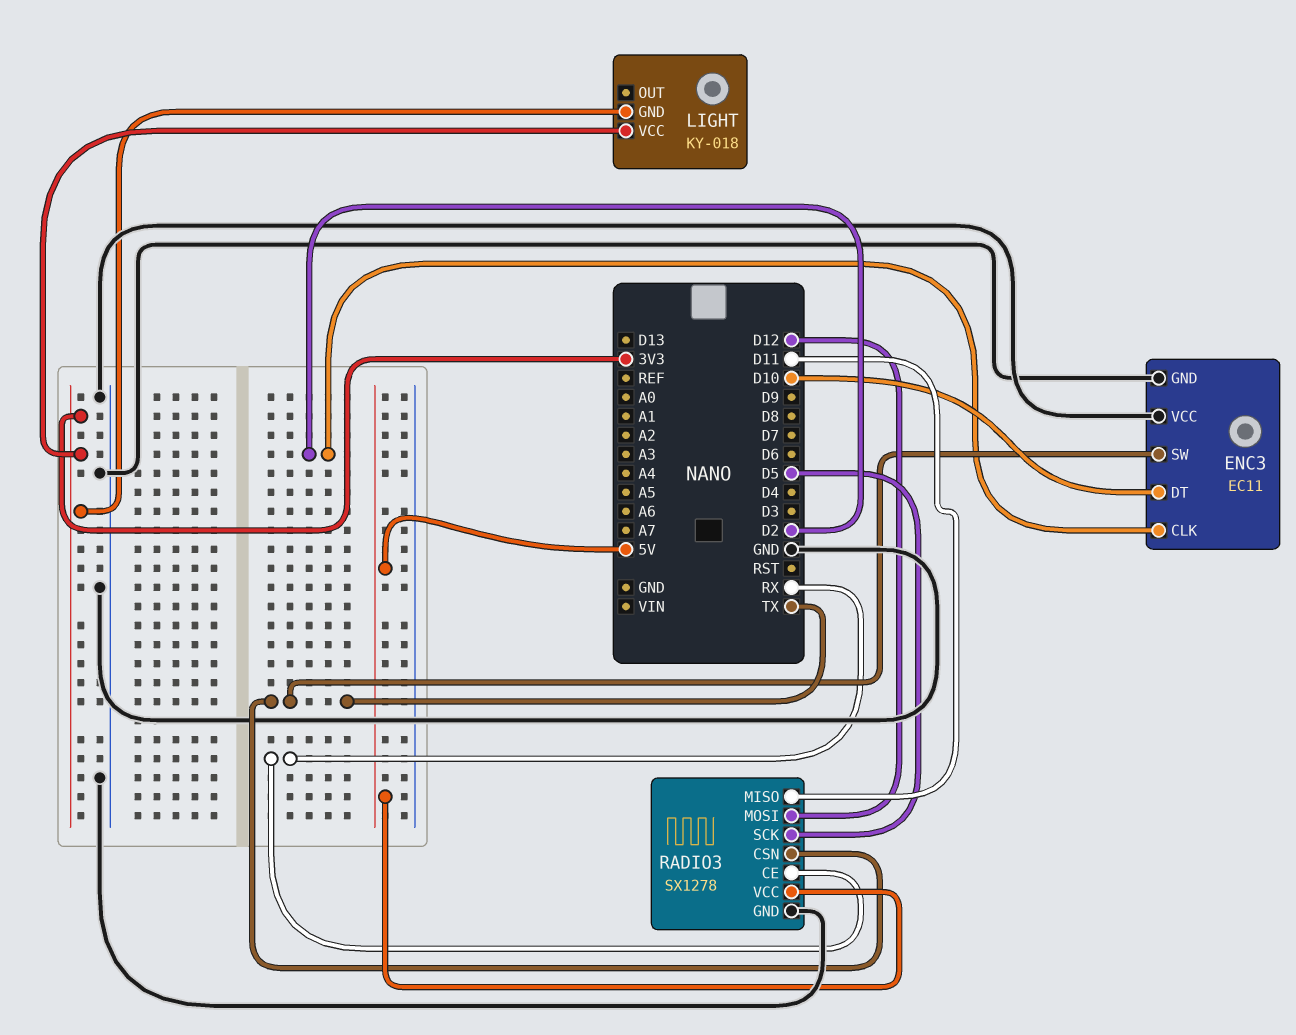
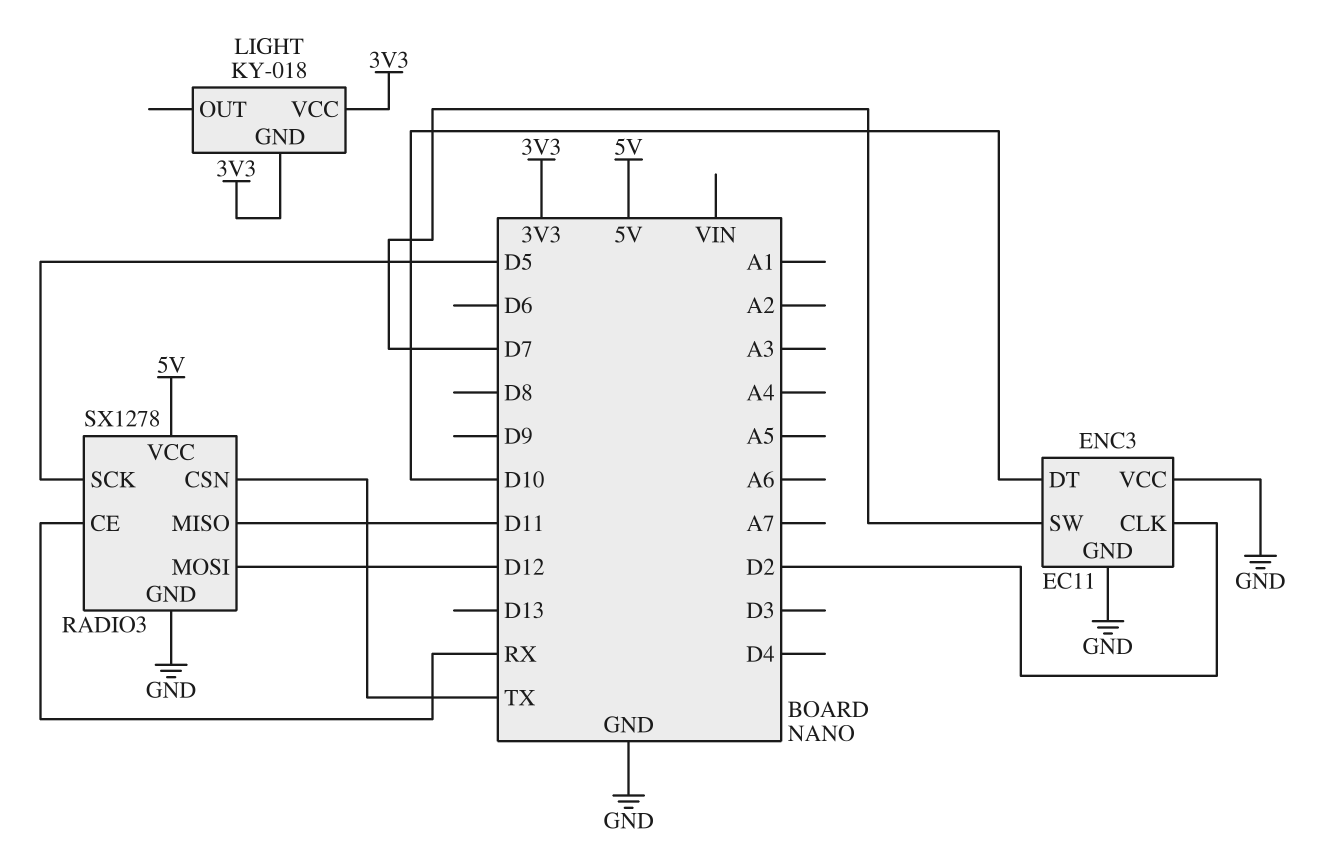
ENC3 pin SW: TX -> D7

